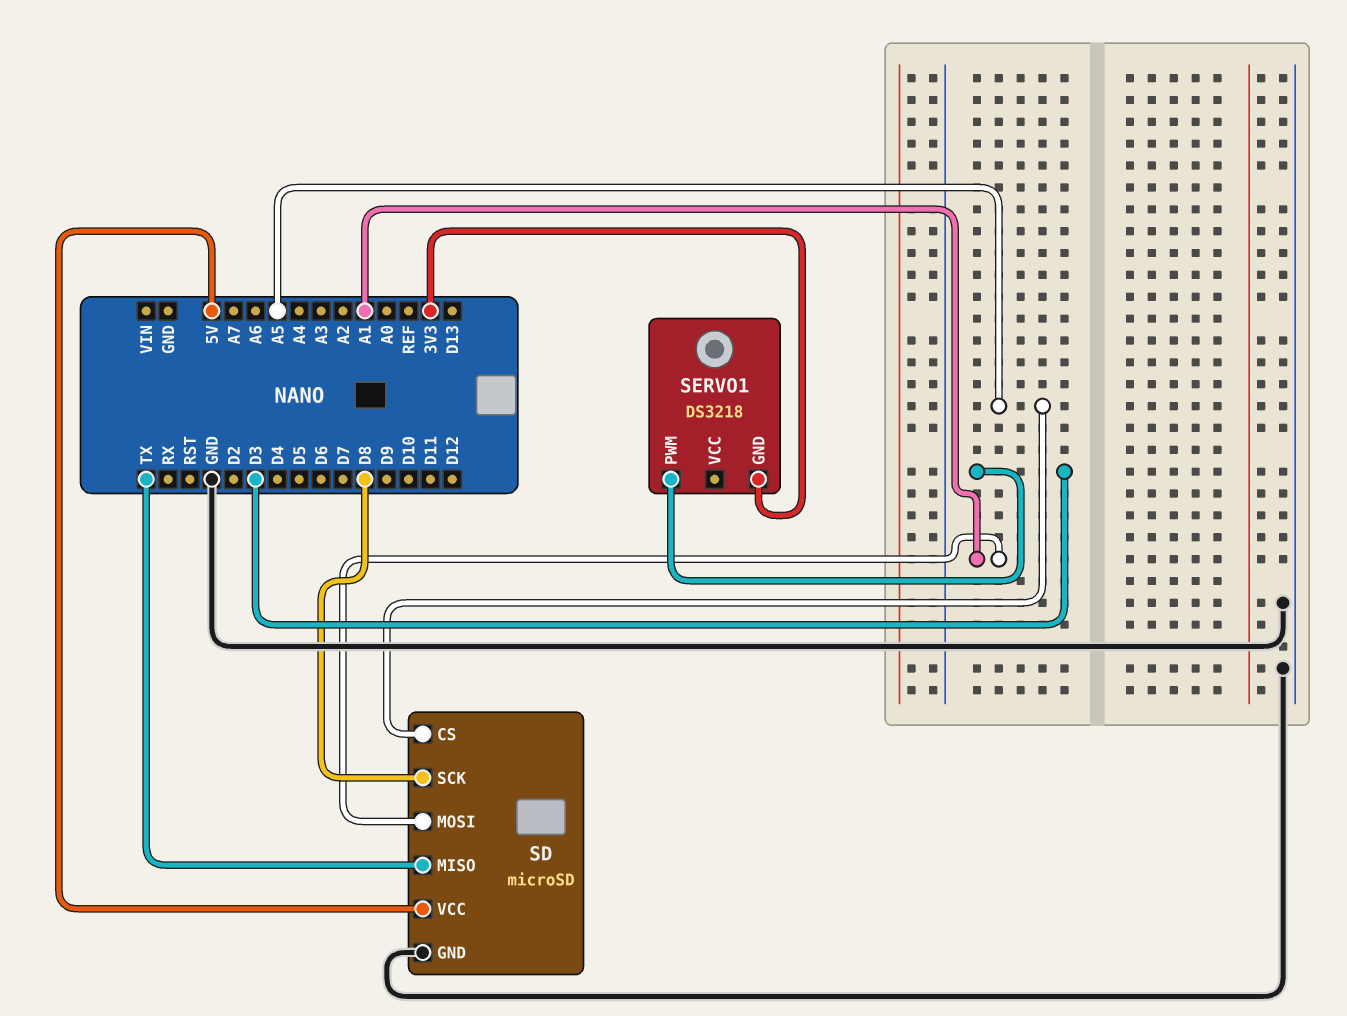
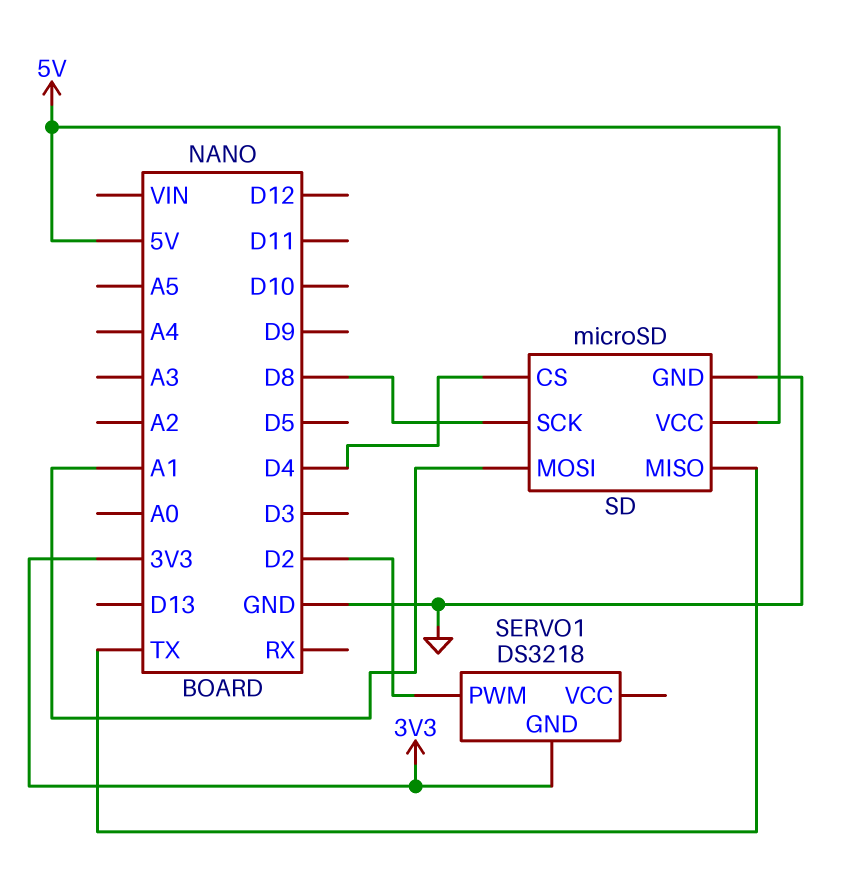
SD pin CS: A5 -> D4
SERVO1 pin PWM: D3 -> D2

